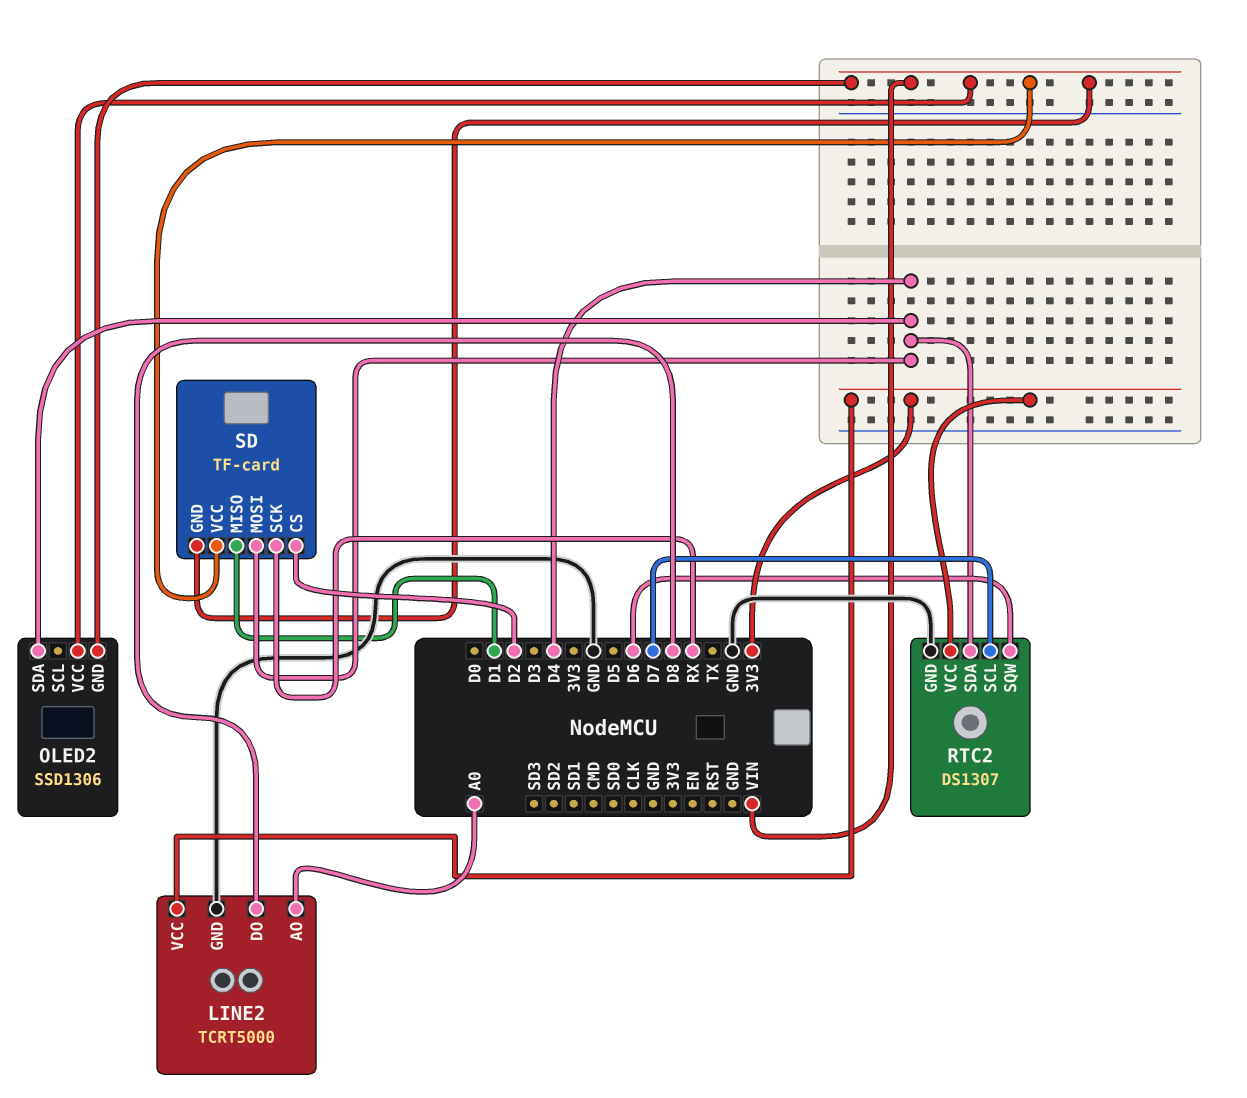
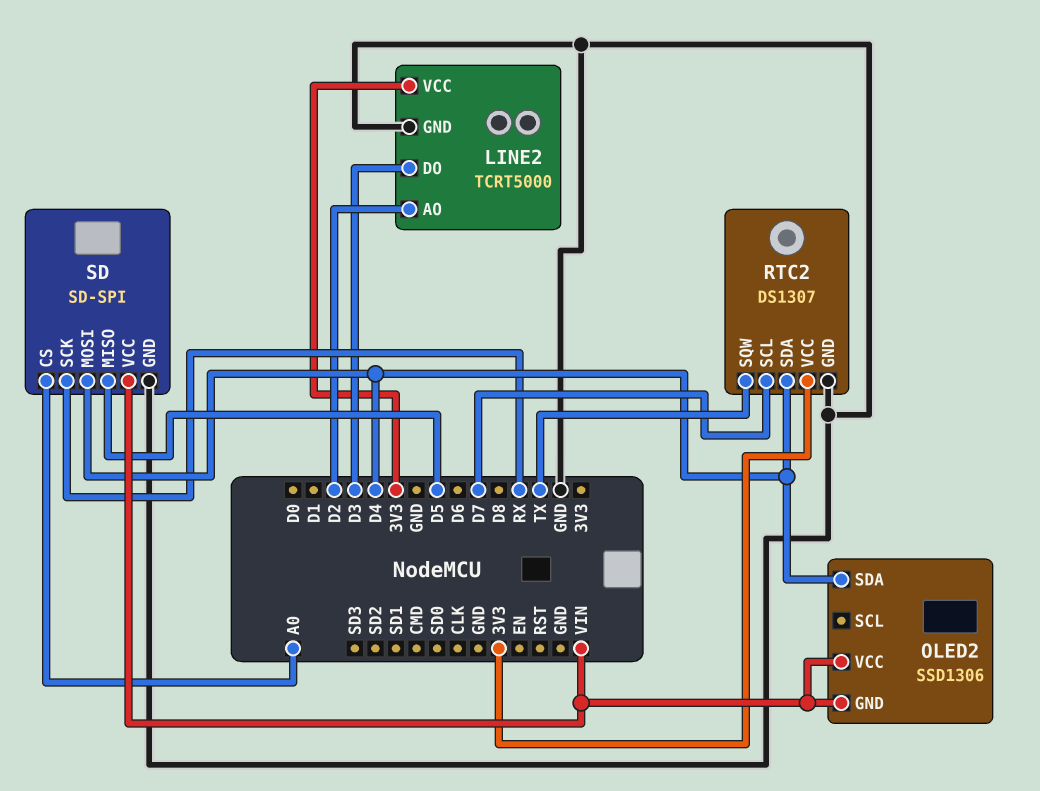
LINE2 pin AO: A0 -> D2
LINE2 pin DO: D8 -> D3
RTC2 pin SQW: D6 -> TX
SD: TF-card -> SD-SPI
SD pin CS: D2 -> A0
SD pin GND: VIN -> GND
SD pin MISO: D1 -> D5

